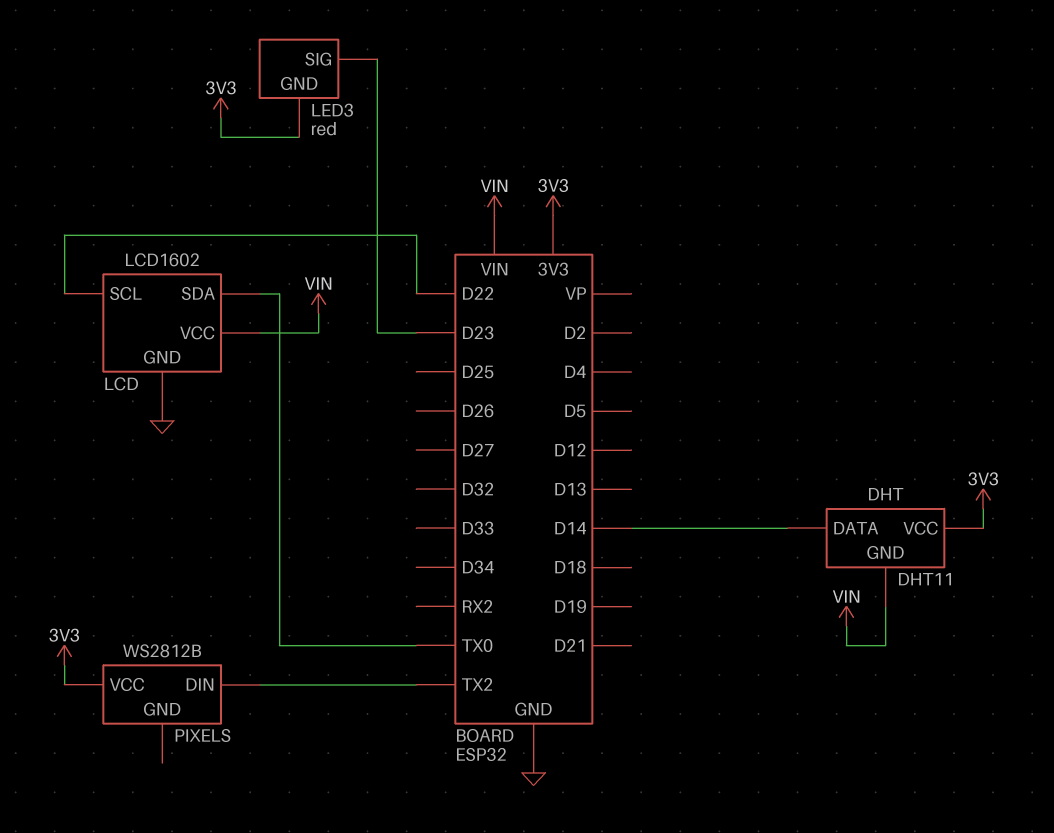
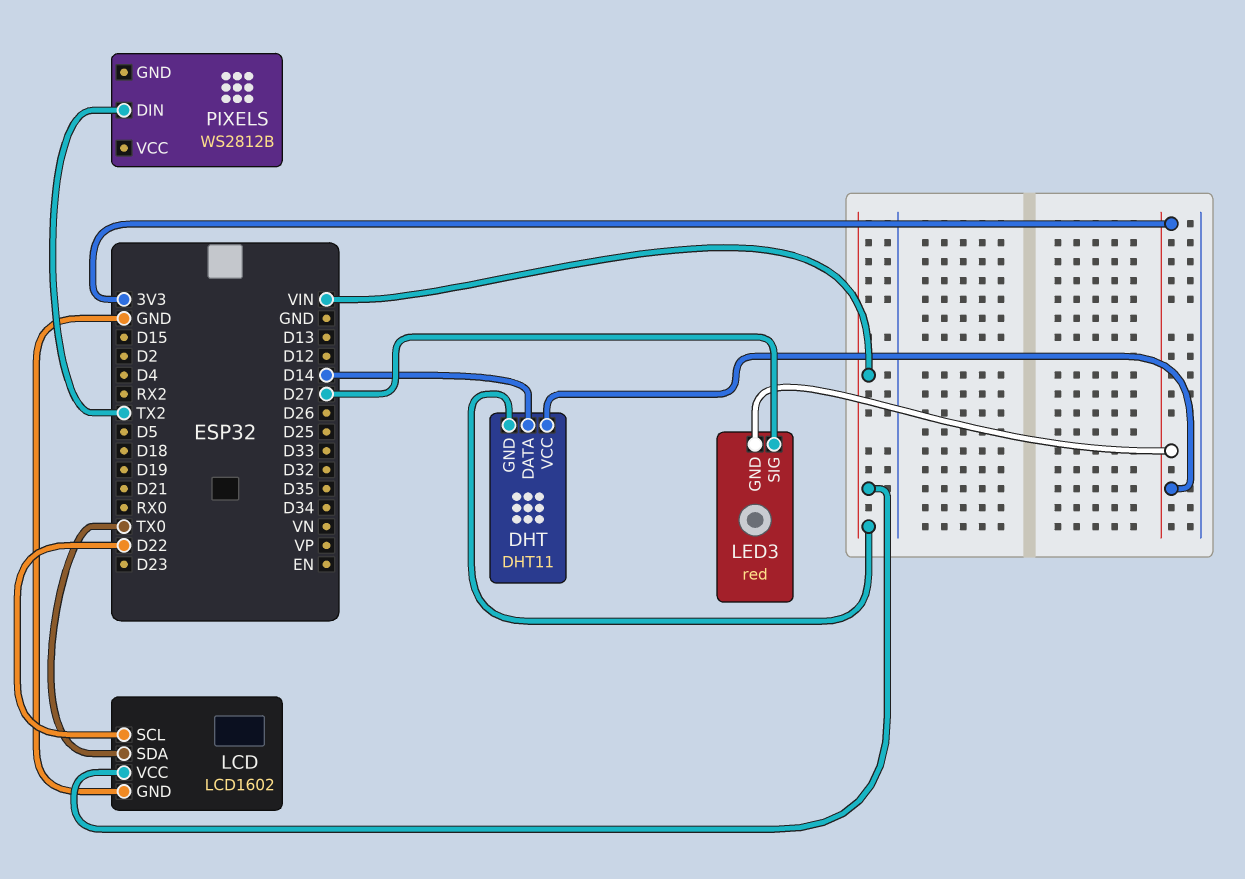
LED3 pin SIG: D23 -> D27
PIXELS pin VCC: 3V3 -> none

